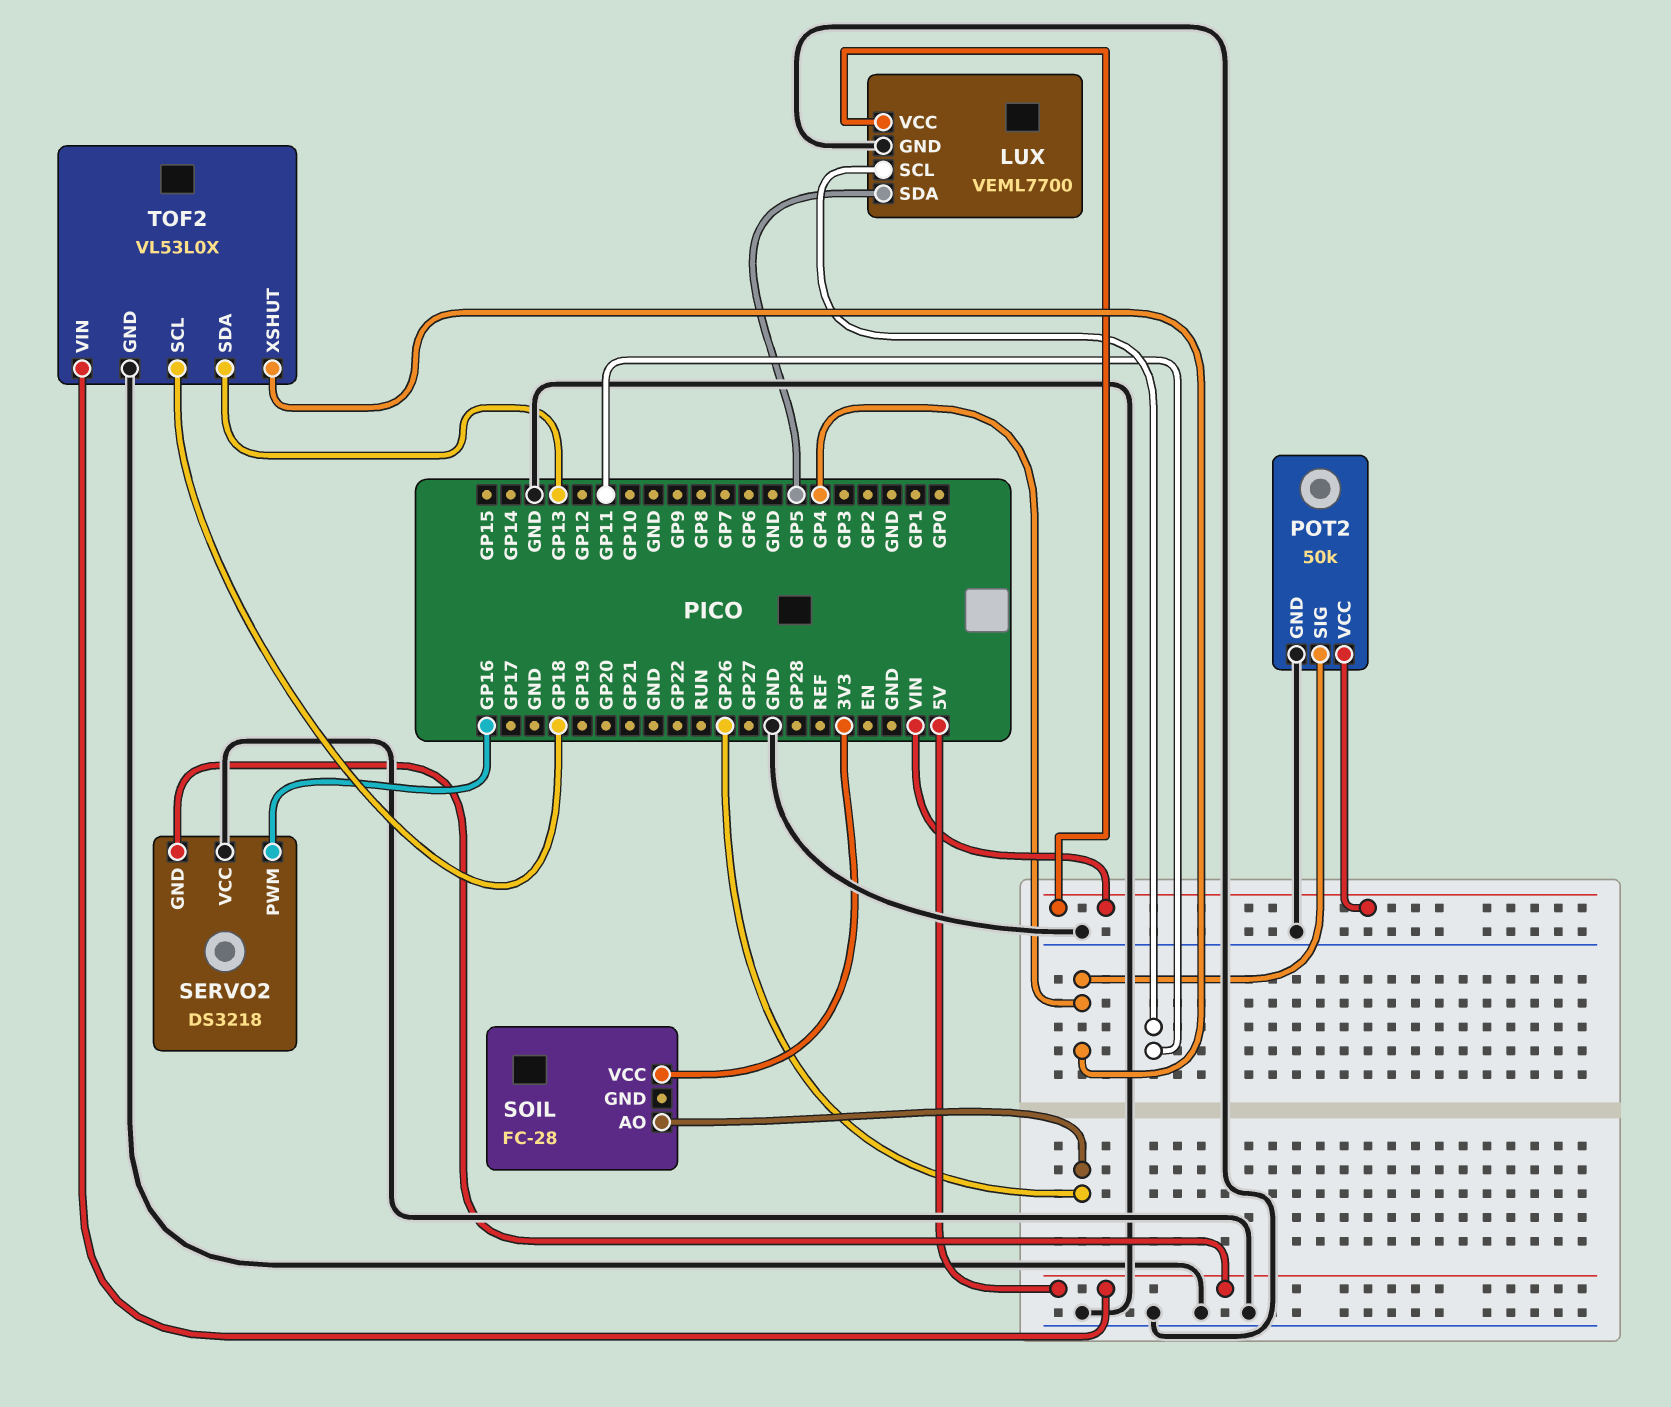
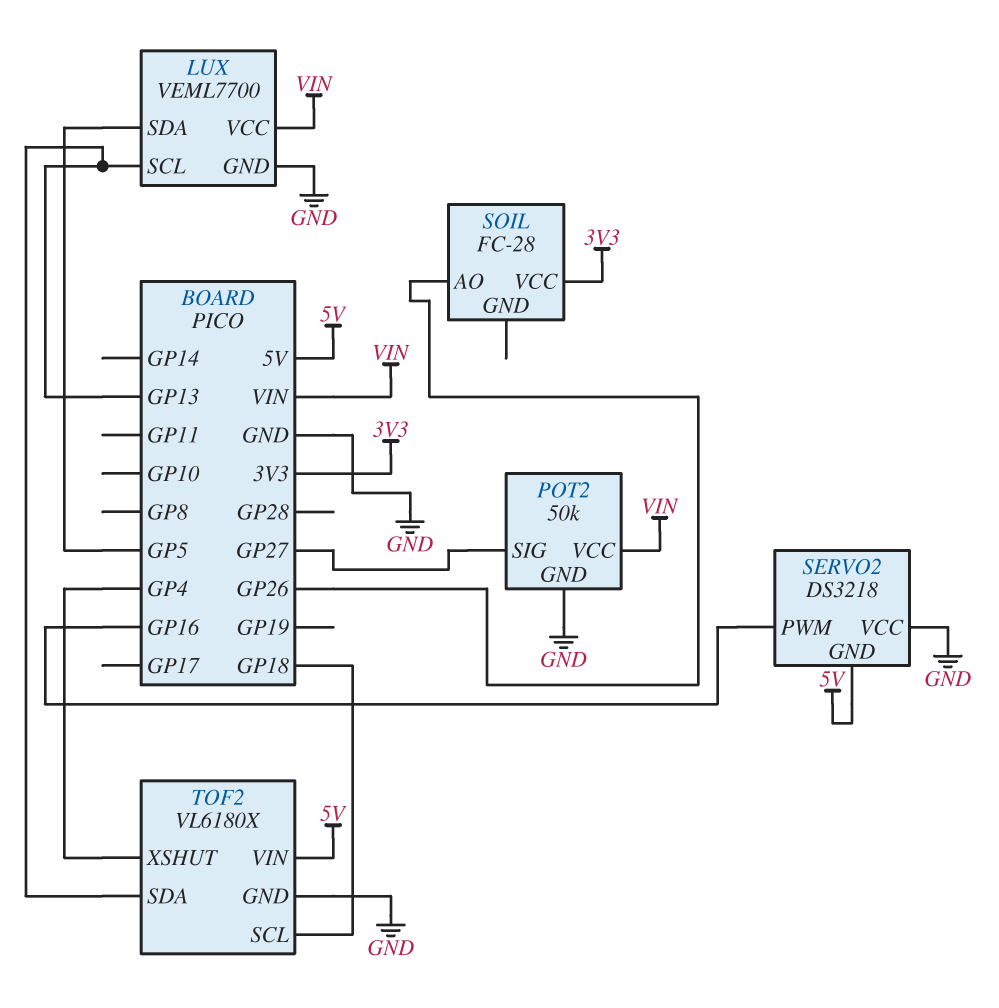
LUX pin SCL: GP11 -> GP13
POT2 pin SIG: GP4 -> GP27
TOF2: VL53L0X -> VL6180X

